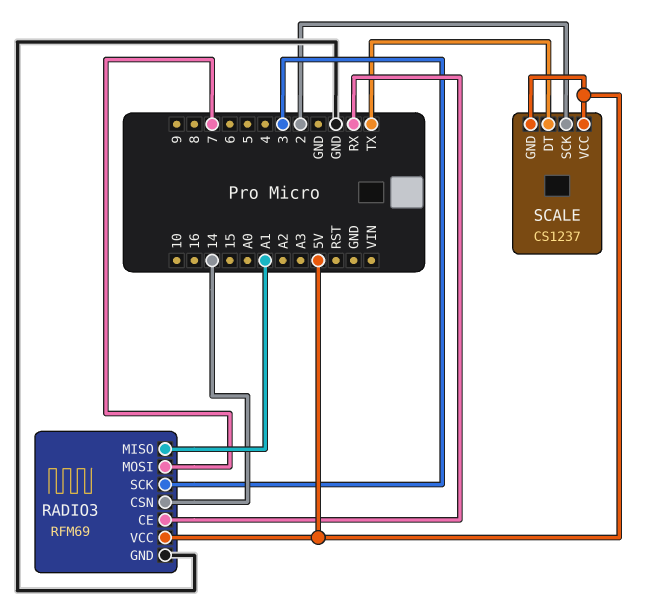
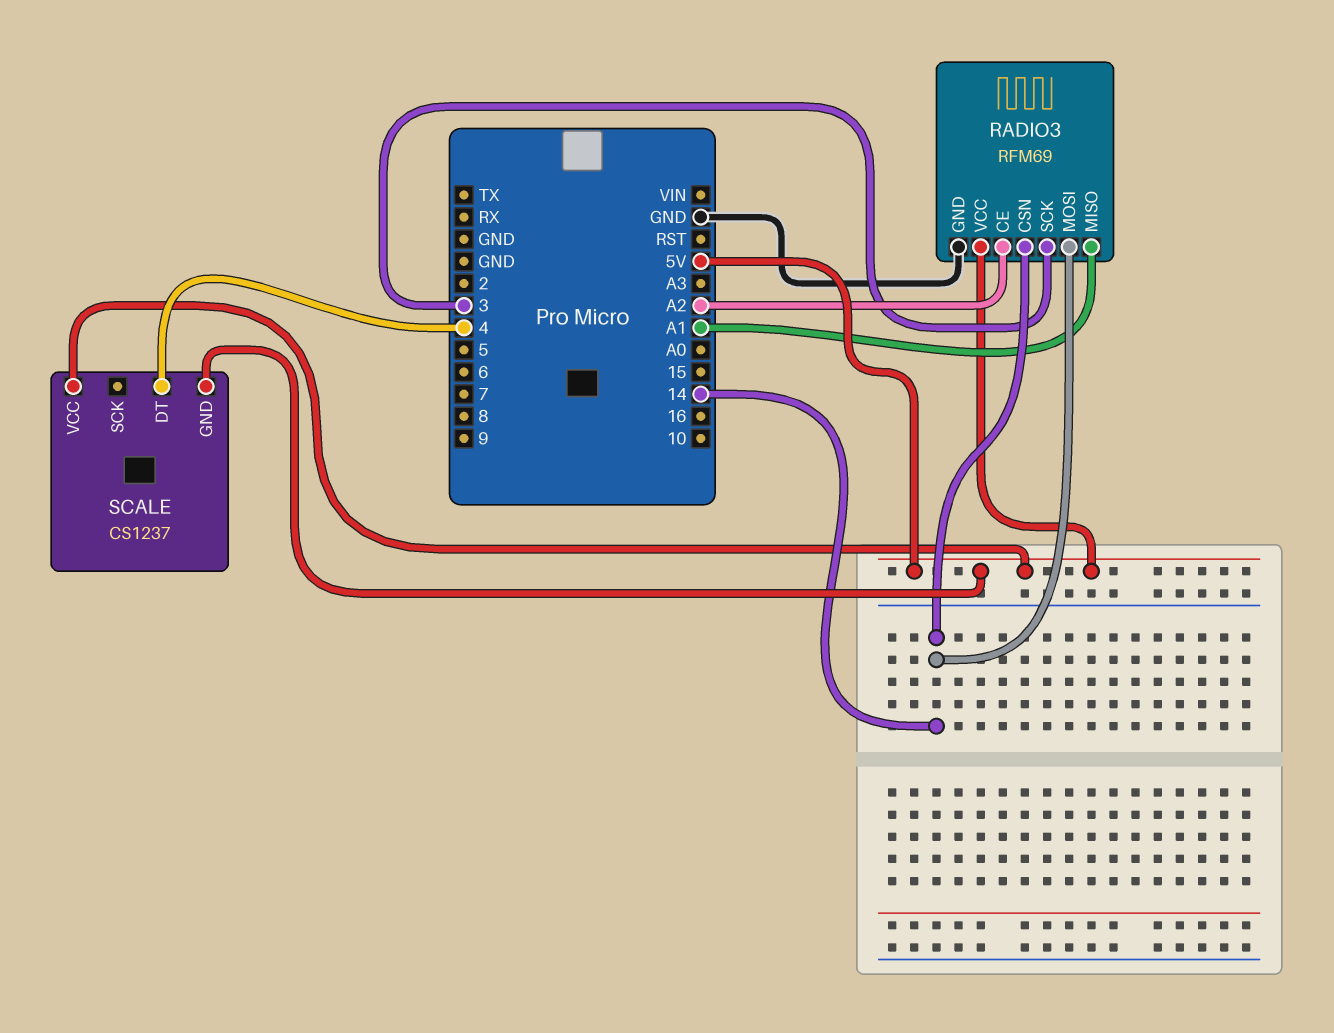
RADIO3 pin CE: RX -> A2
RADIO3 pin MOSI: 7 -> 14
SCALE pin DT: TX -> 4
SCALE pin SCK: 2 -> none

